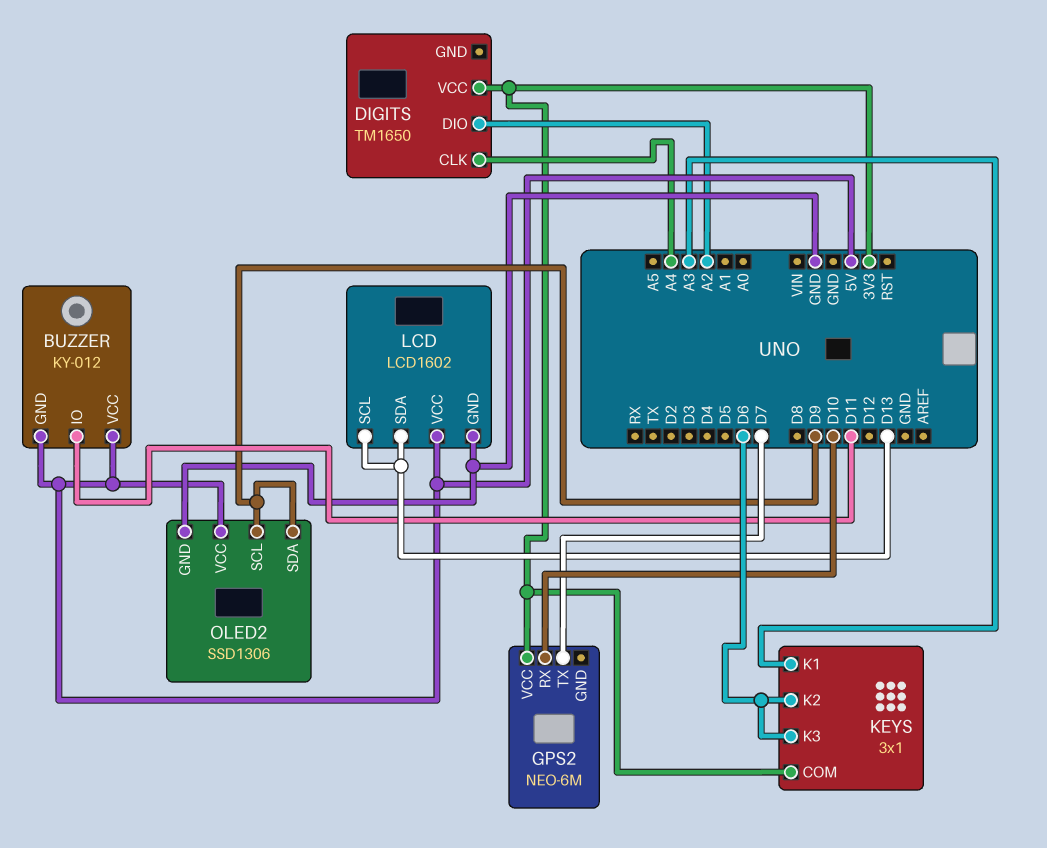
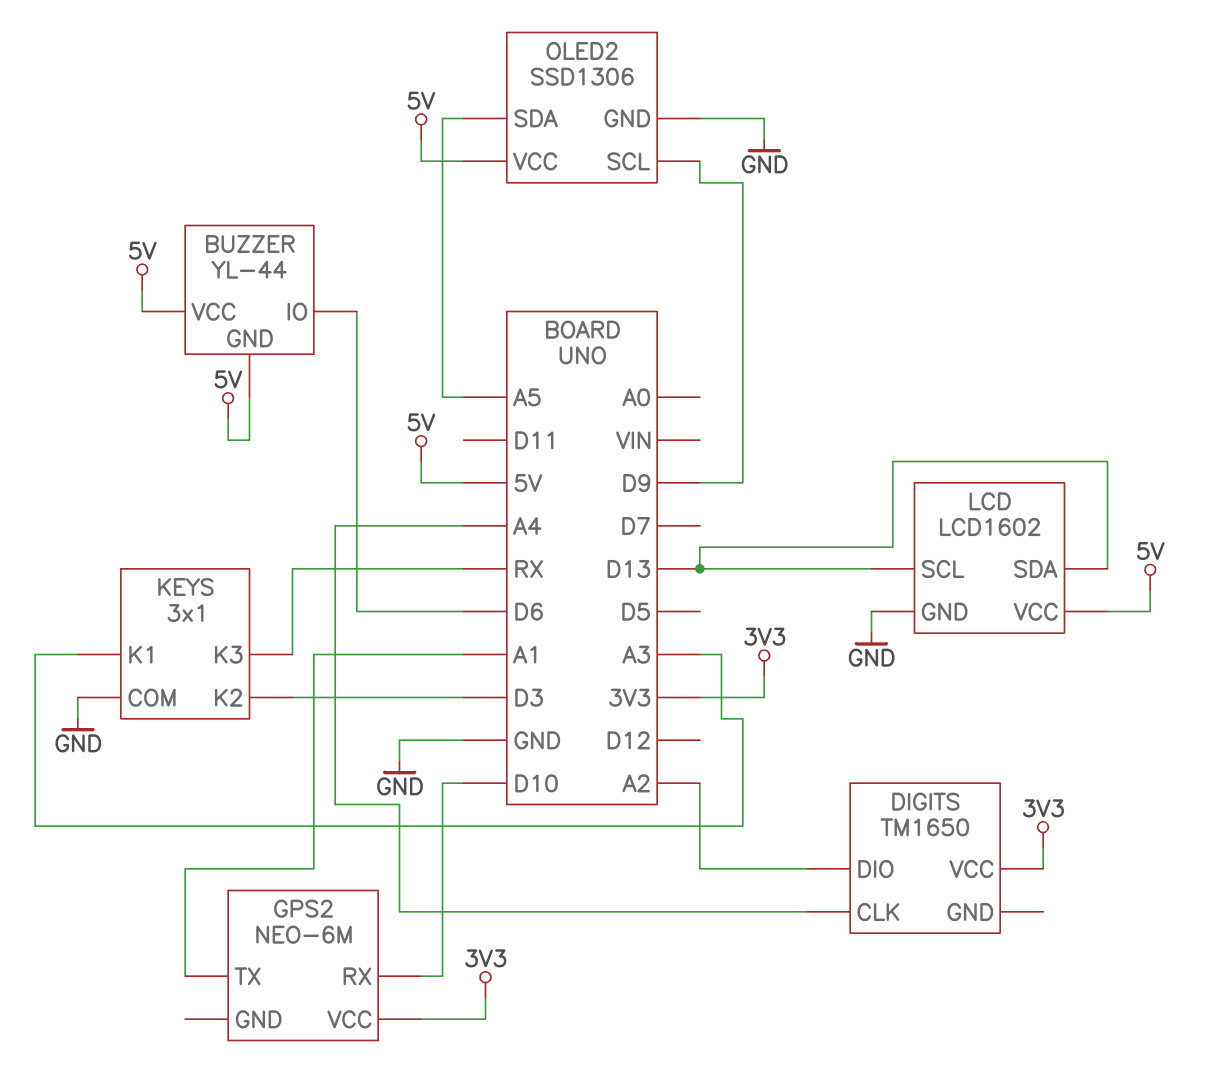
BUZZER: KY-012 -> YL-44
BUZZER pin IO: D11 -> D6
GPS2 pin TX: D7 -> A1
KEYS pin COM: 3V3 -> GND
KEYS pin K2: D6 -> D3
KEYS pin K3: D6 -> RX
OLED2 pin SDA: D9 -> A5

